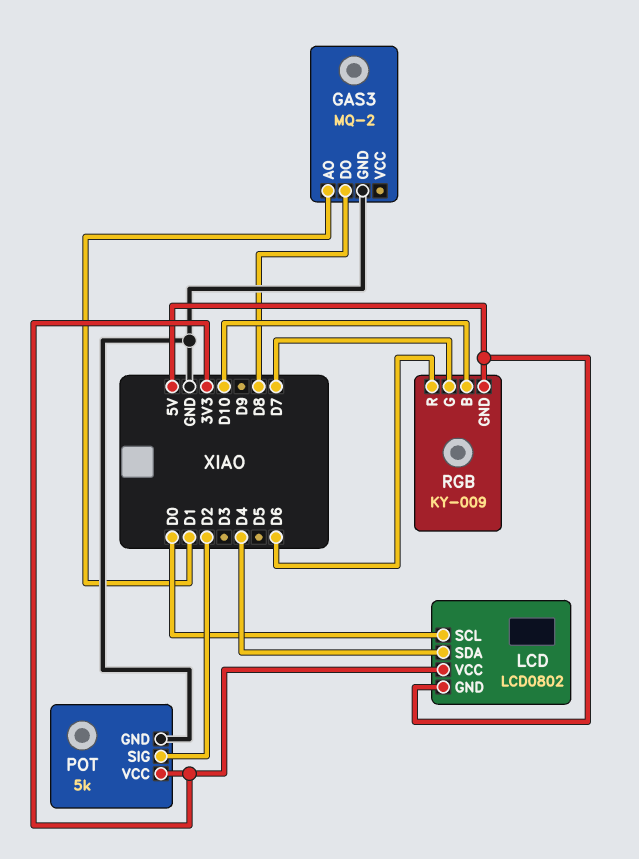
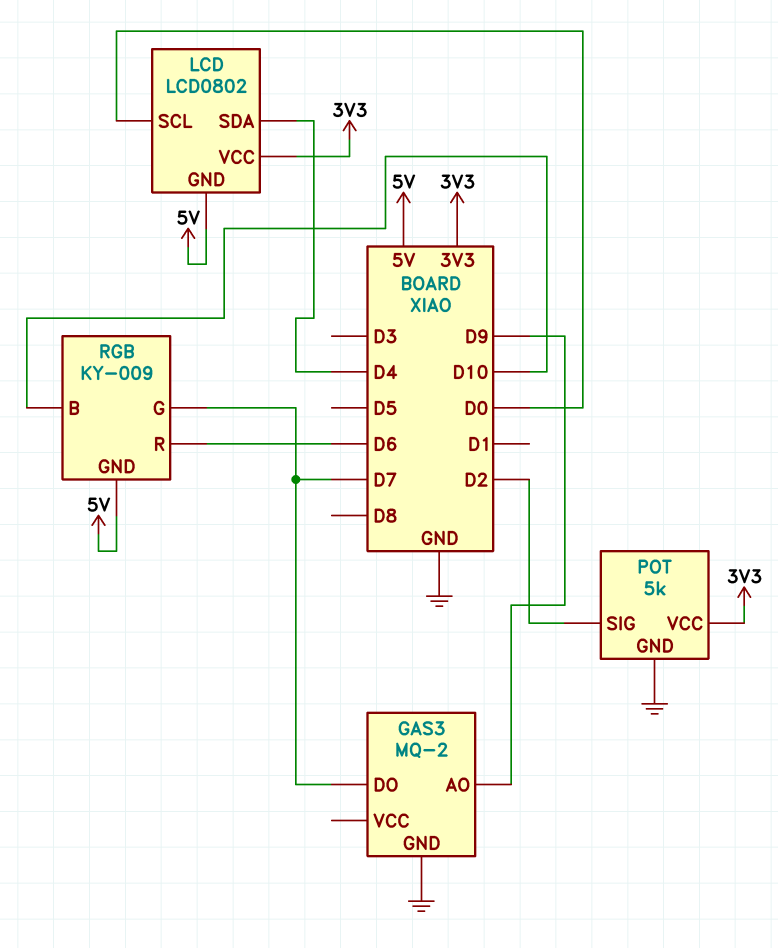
GAS3 pin AO: D1 -> D9
GAS3 pin DO: D8 -> D7

